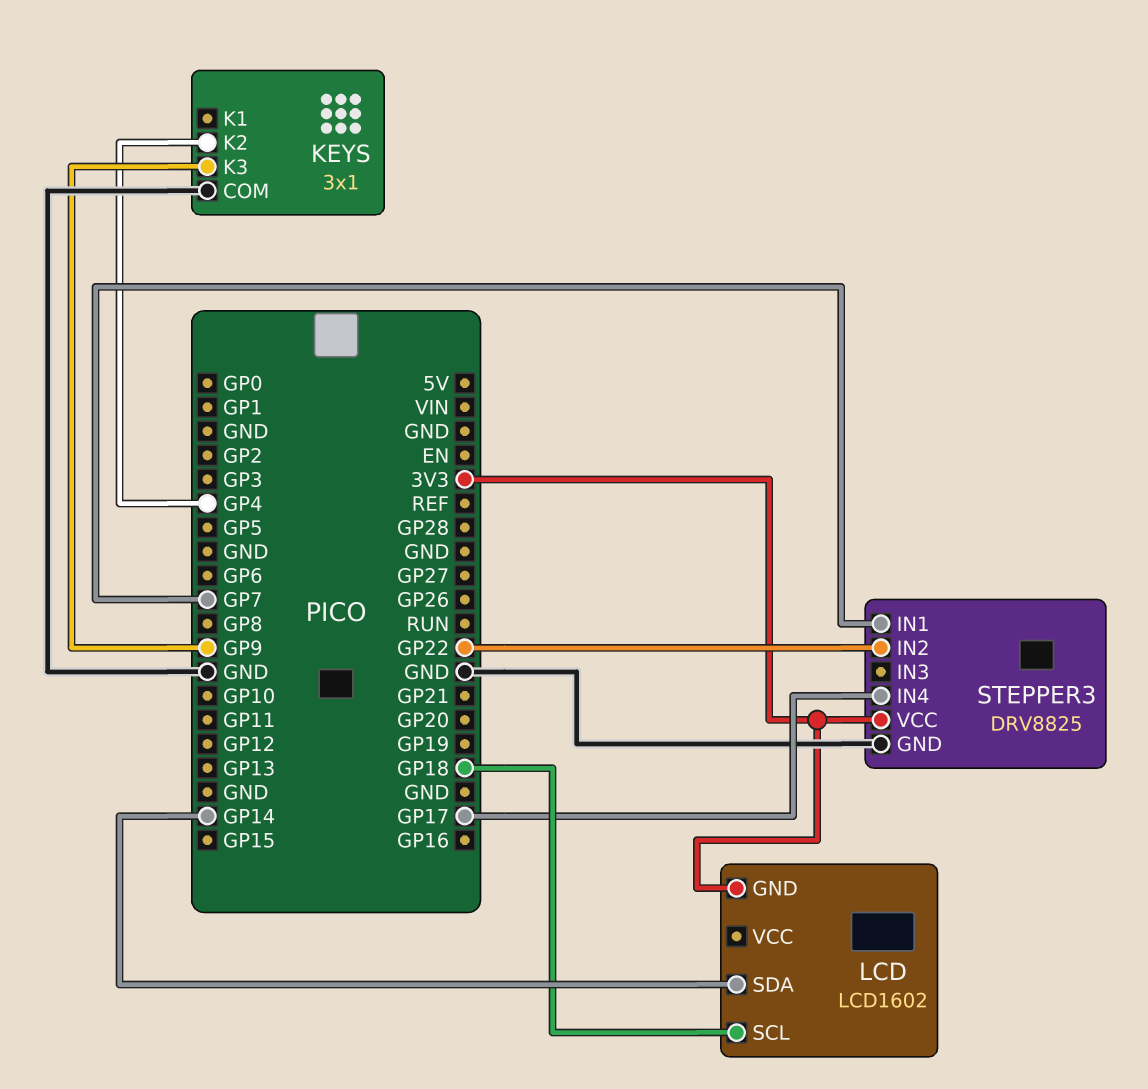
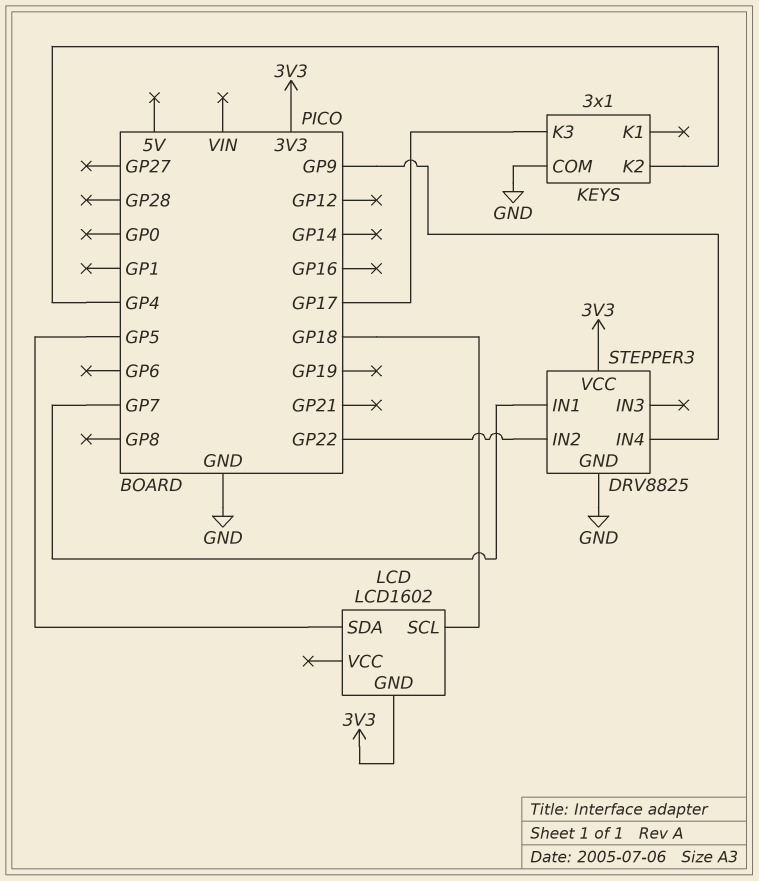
KEYS pin K3: GP9 -> GP17
LCD pin SDA: GP14 -> GP5
STEPPER3 pin IN4: GP17 -> GP9

